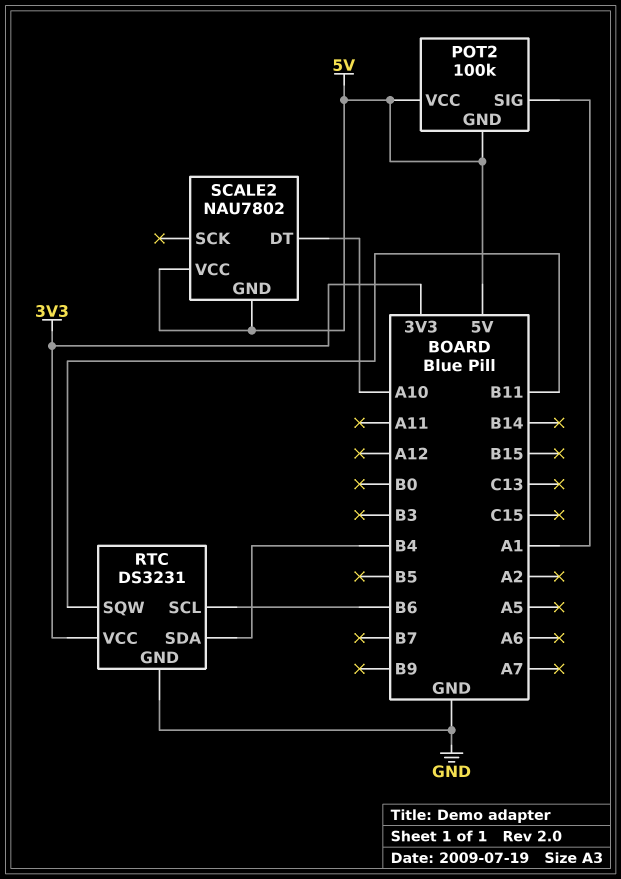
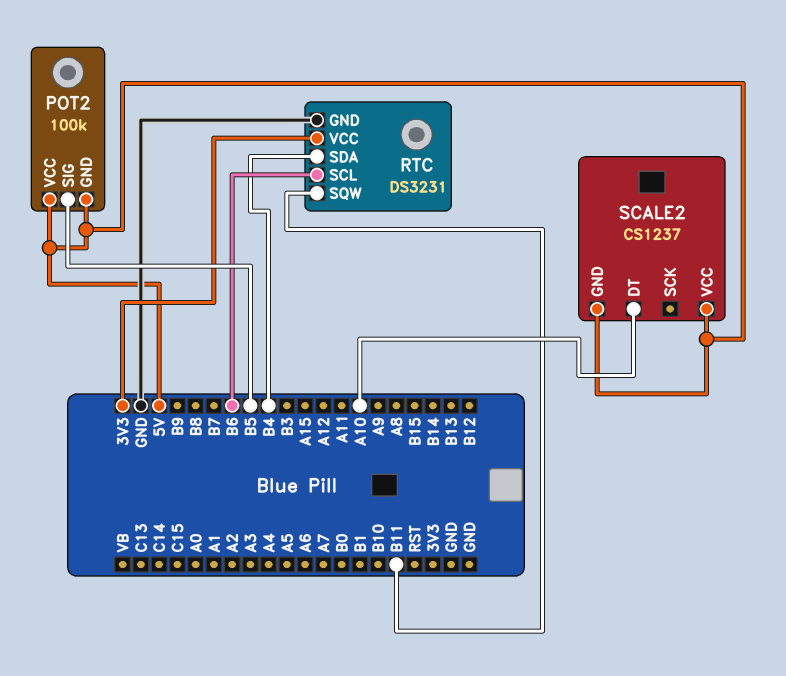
POT2 pin SIG: A1 -> B5
SCALE2: NAU7802 -> CS1237

